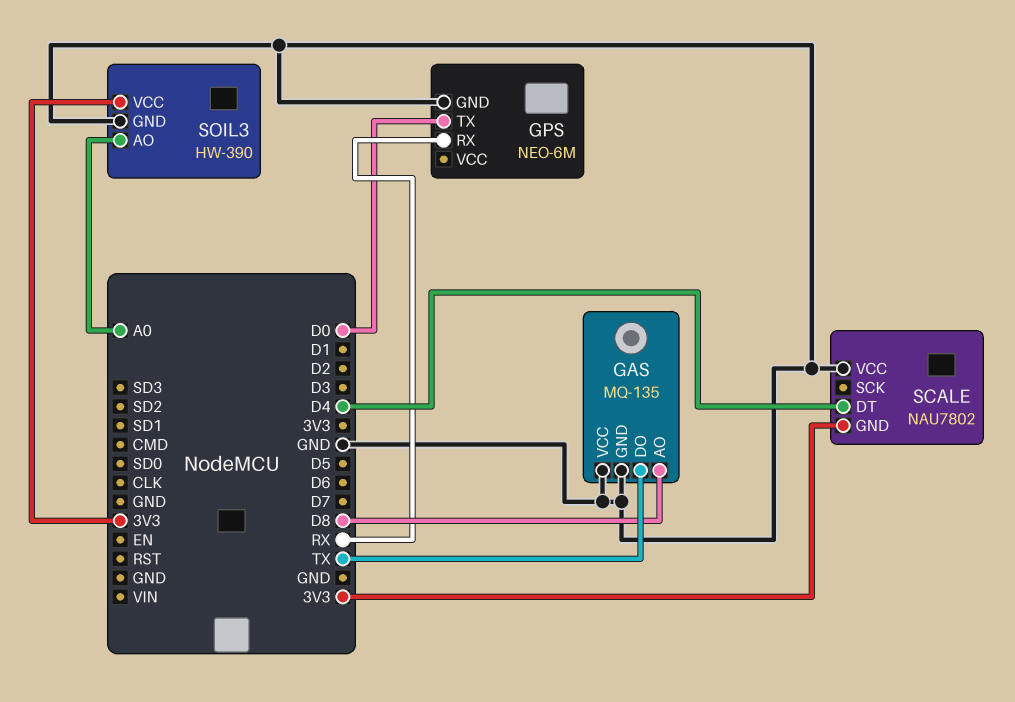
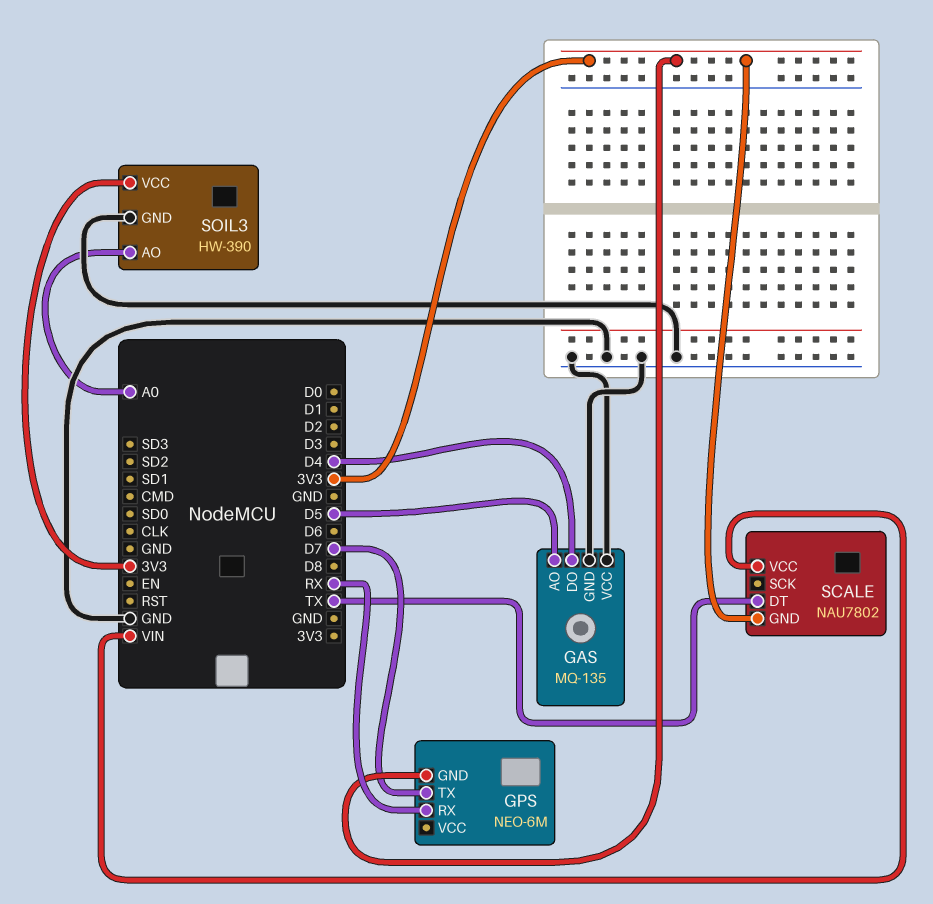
GAS pin AO: D8 -> D5
GAS pin DO: TX -> D4
GPS pin GND: GND -> 3V3
GPS pin TX: D0 -> D7
SCALE pin DT: D4 -> TX
SCALE pin VCC: GND -> VIN

